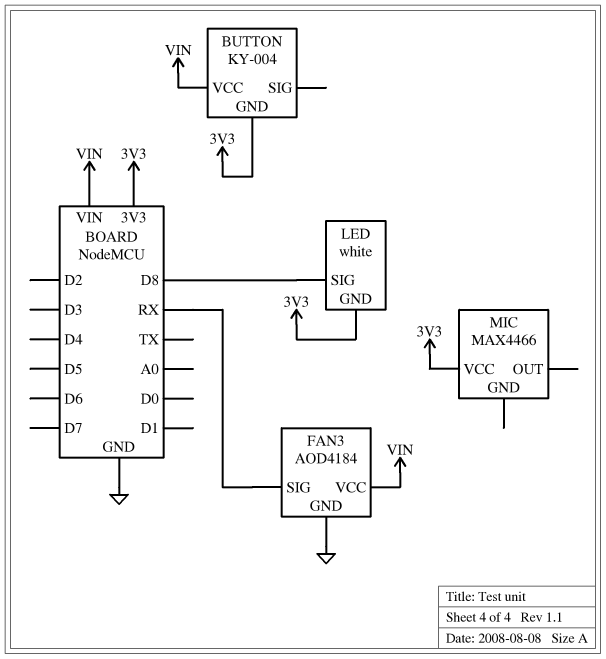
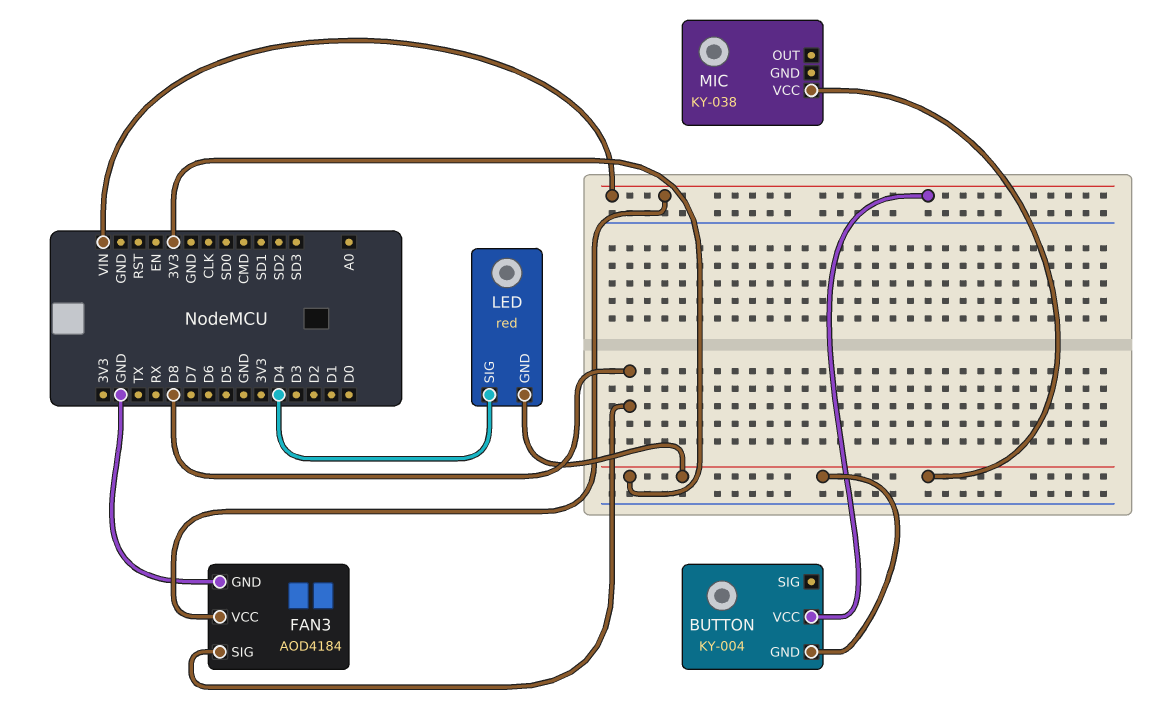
FAN3 pin SIG: RX -> D8
LED: white -> red
LED pin SIG: D8 -> D4
MIC: MAX4466 -> KY-038

